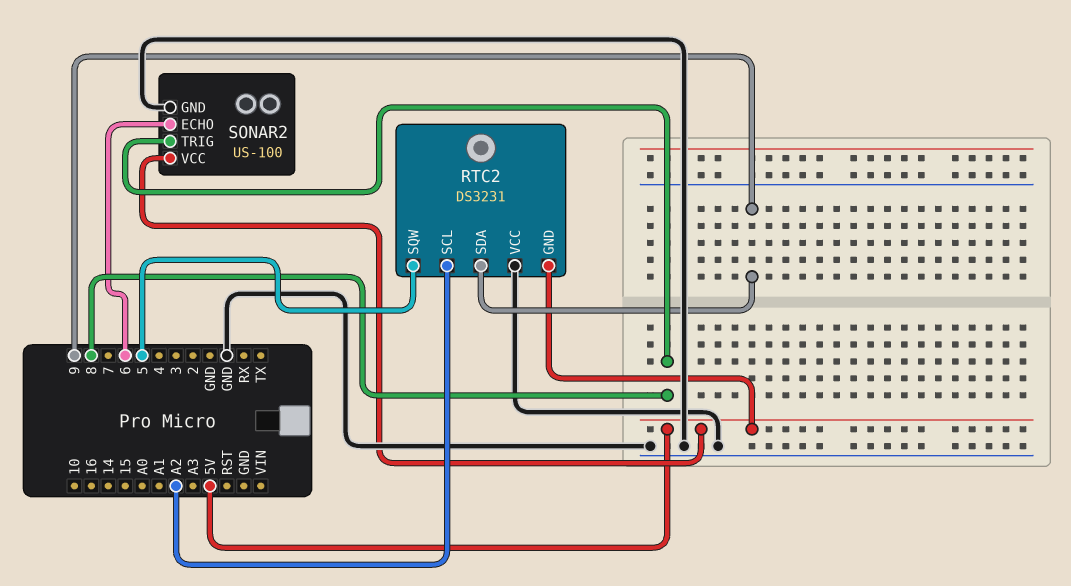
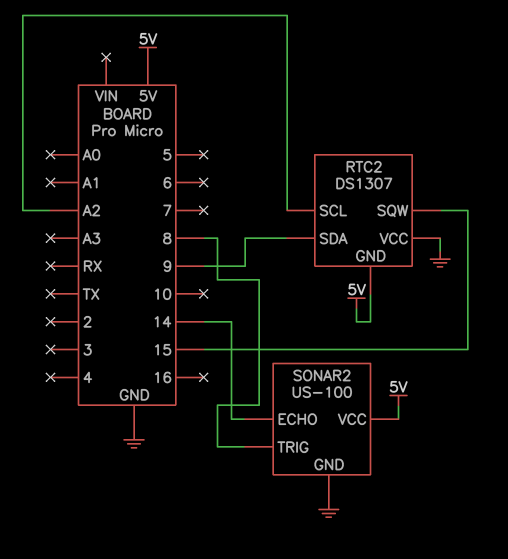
RTC2: DS3231 -> DS1307
RTC2 pin SQW: 5 -> 15
SONAR2 pin ECHO: 6 -> 14

